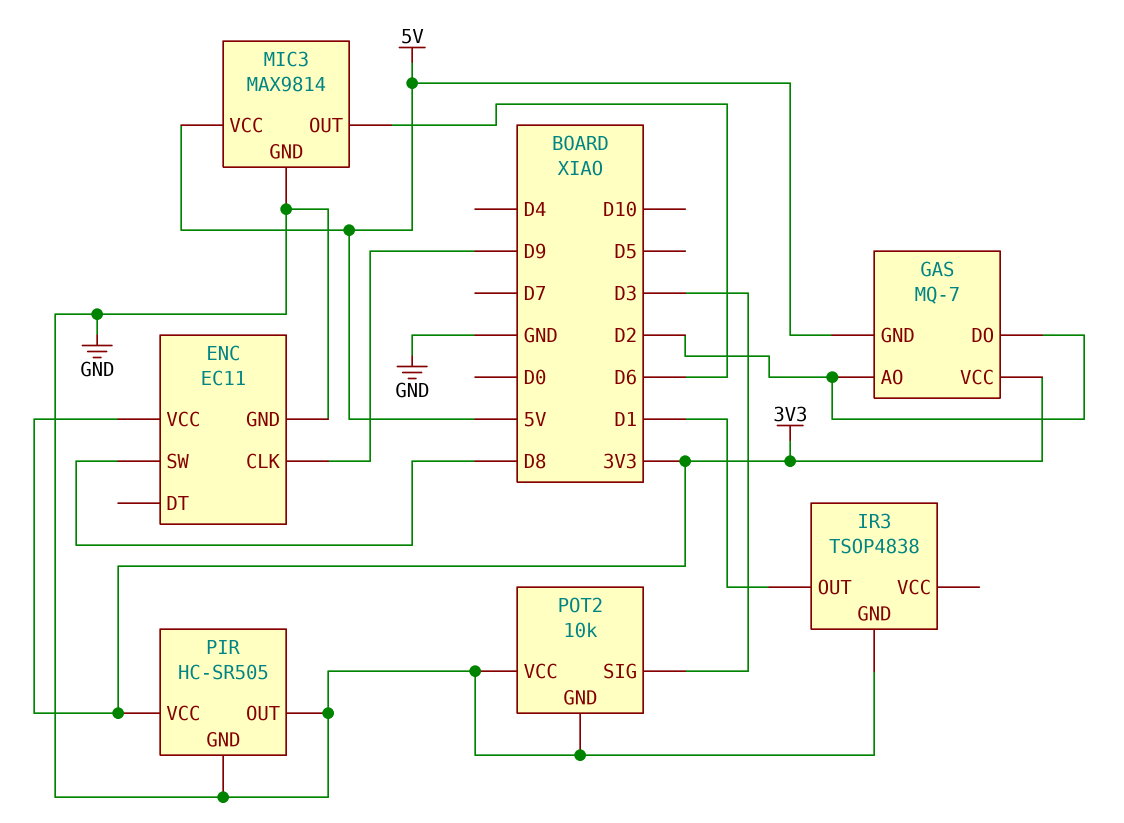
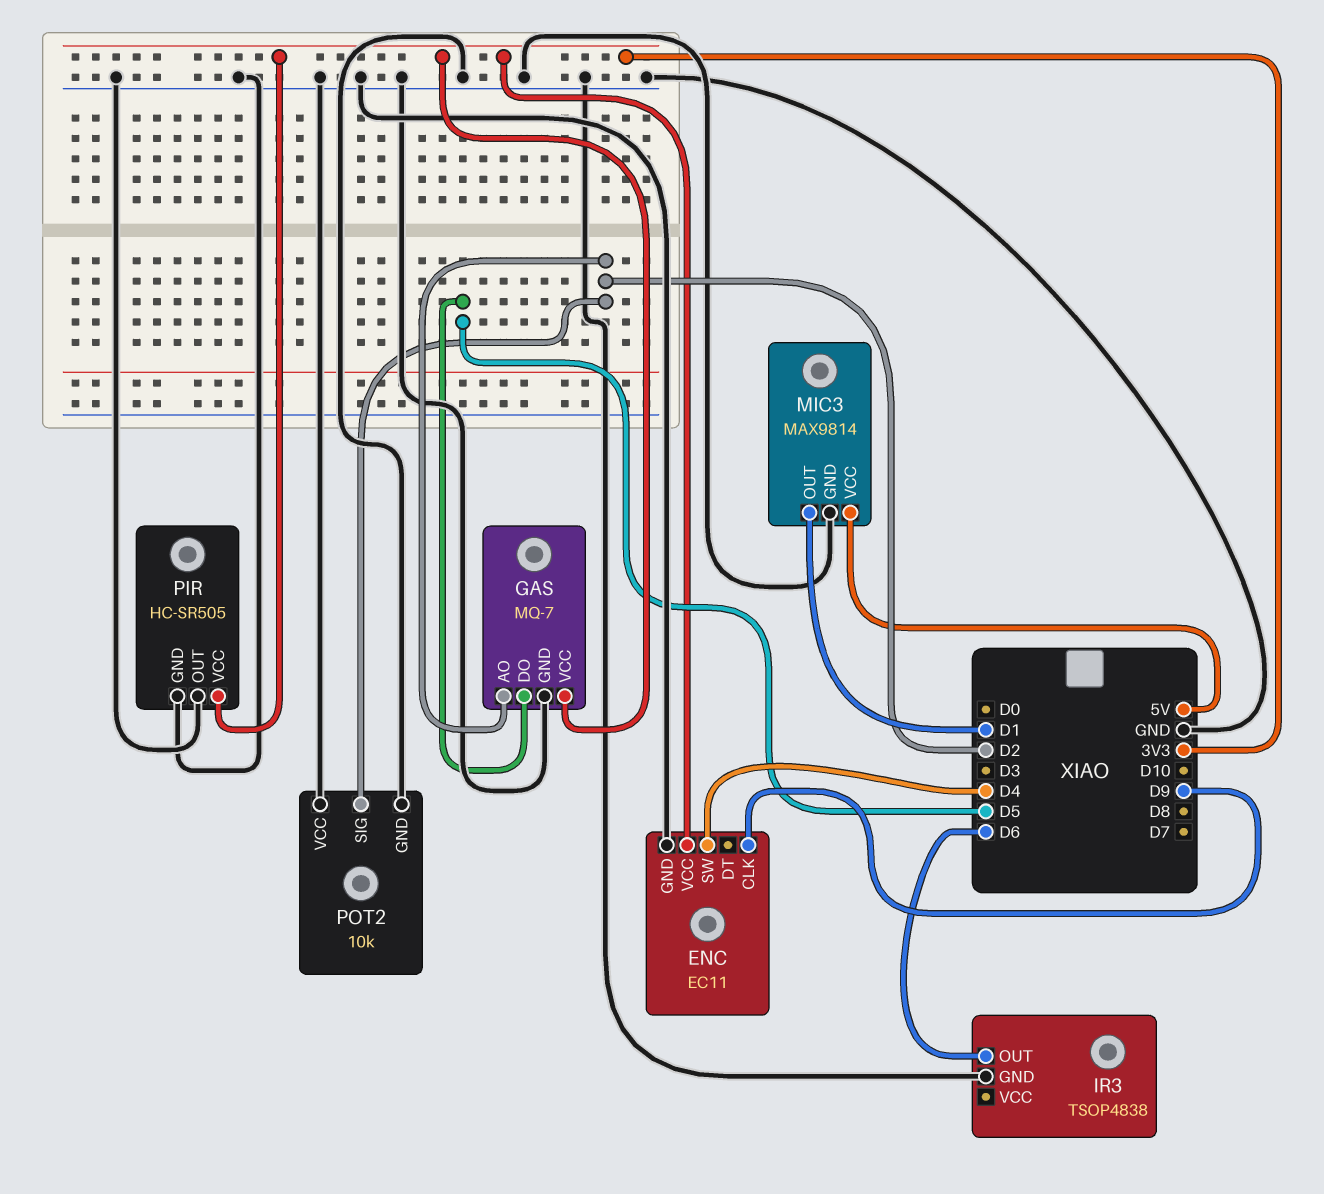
ENC pin SW: D8 -> D4
GAS pin DO: D2 -> D5
GAS pin GND: 5V -> GND
IR3 pin OUT: D1 -> D6
MIC3 pin OUT: D6 -> D1
POT2 pin SIG: D3 -> D2

